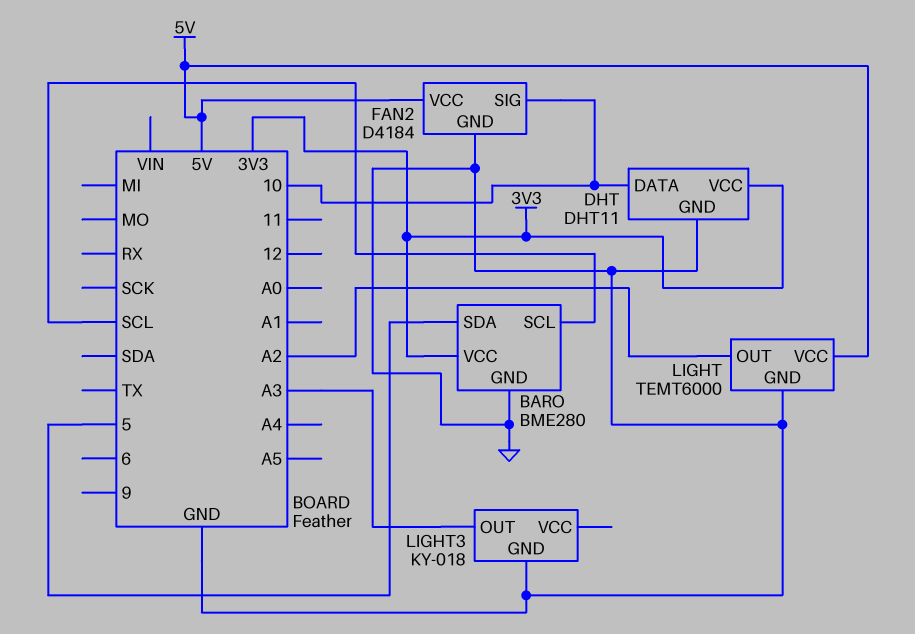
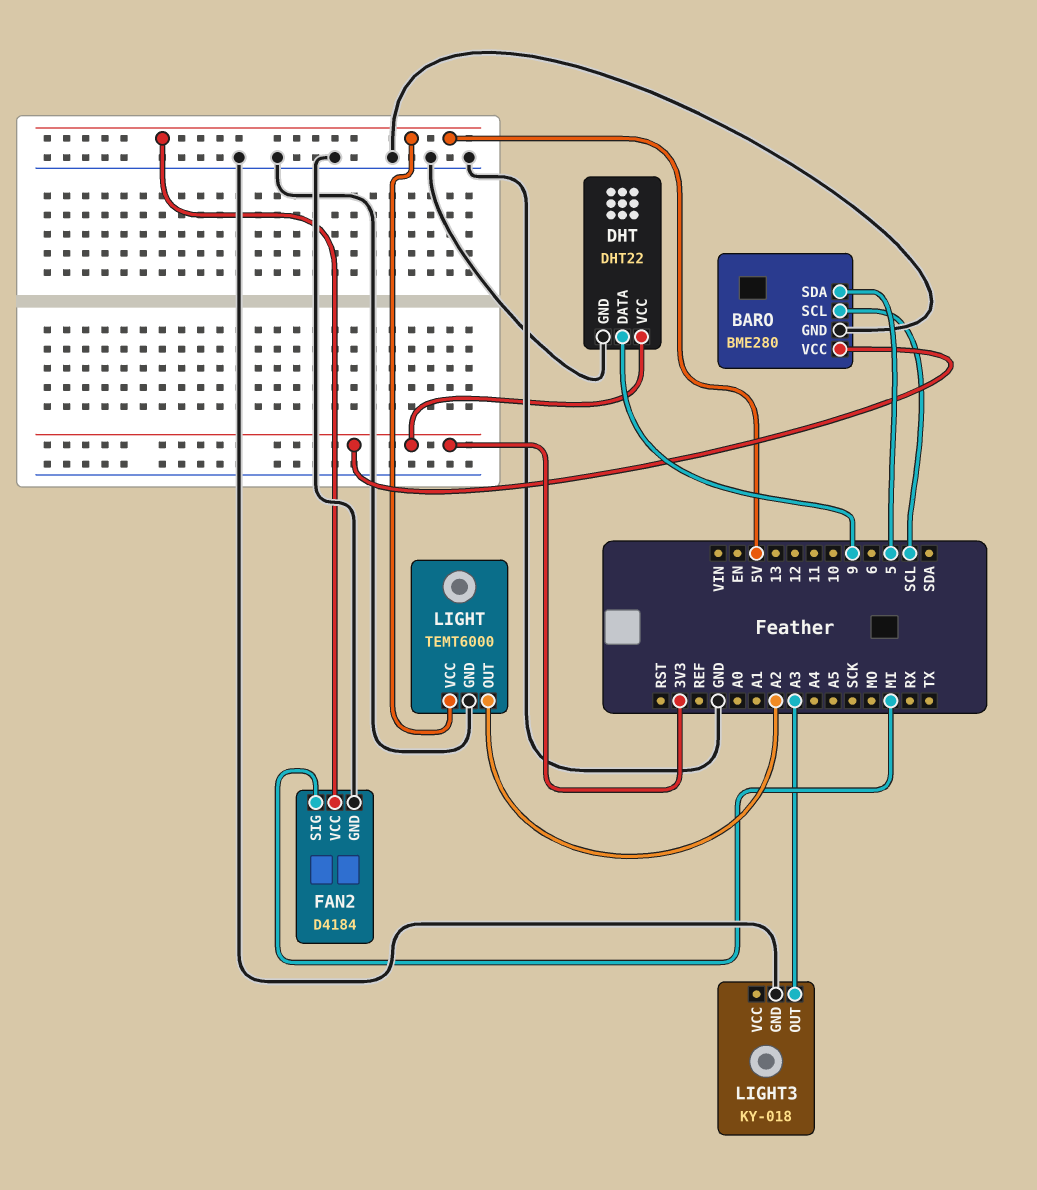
DHT: DHT11 -> DHT22
DHT pin DATA: 10 -> 9
FAN2 pin SIG: 10 -> MI

